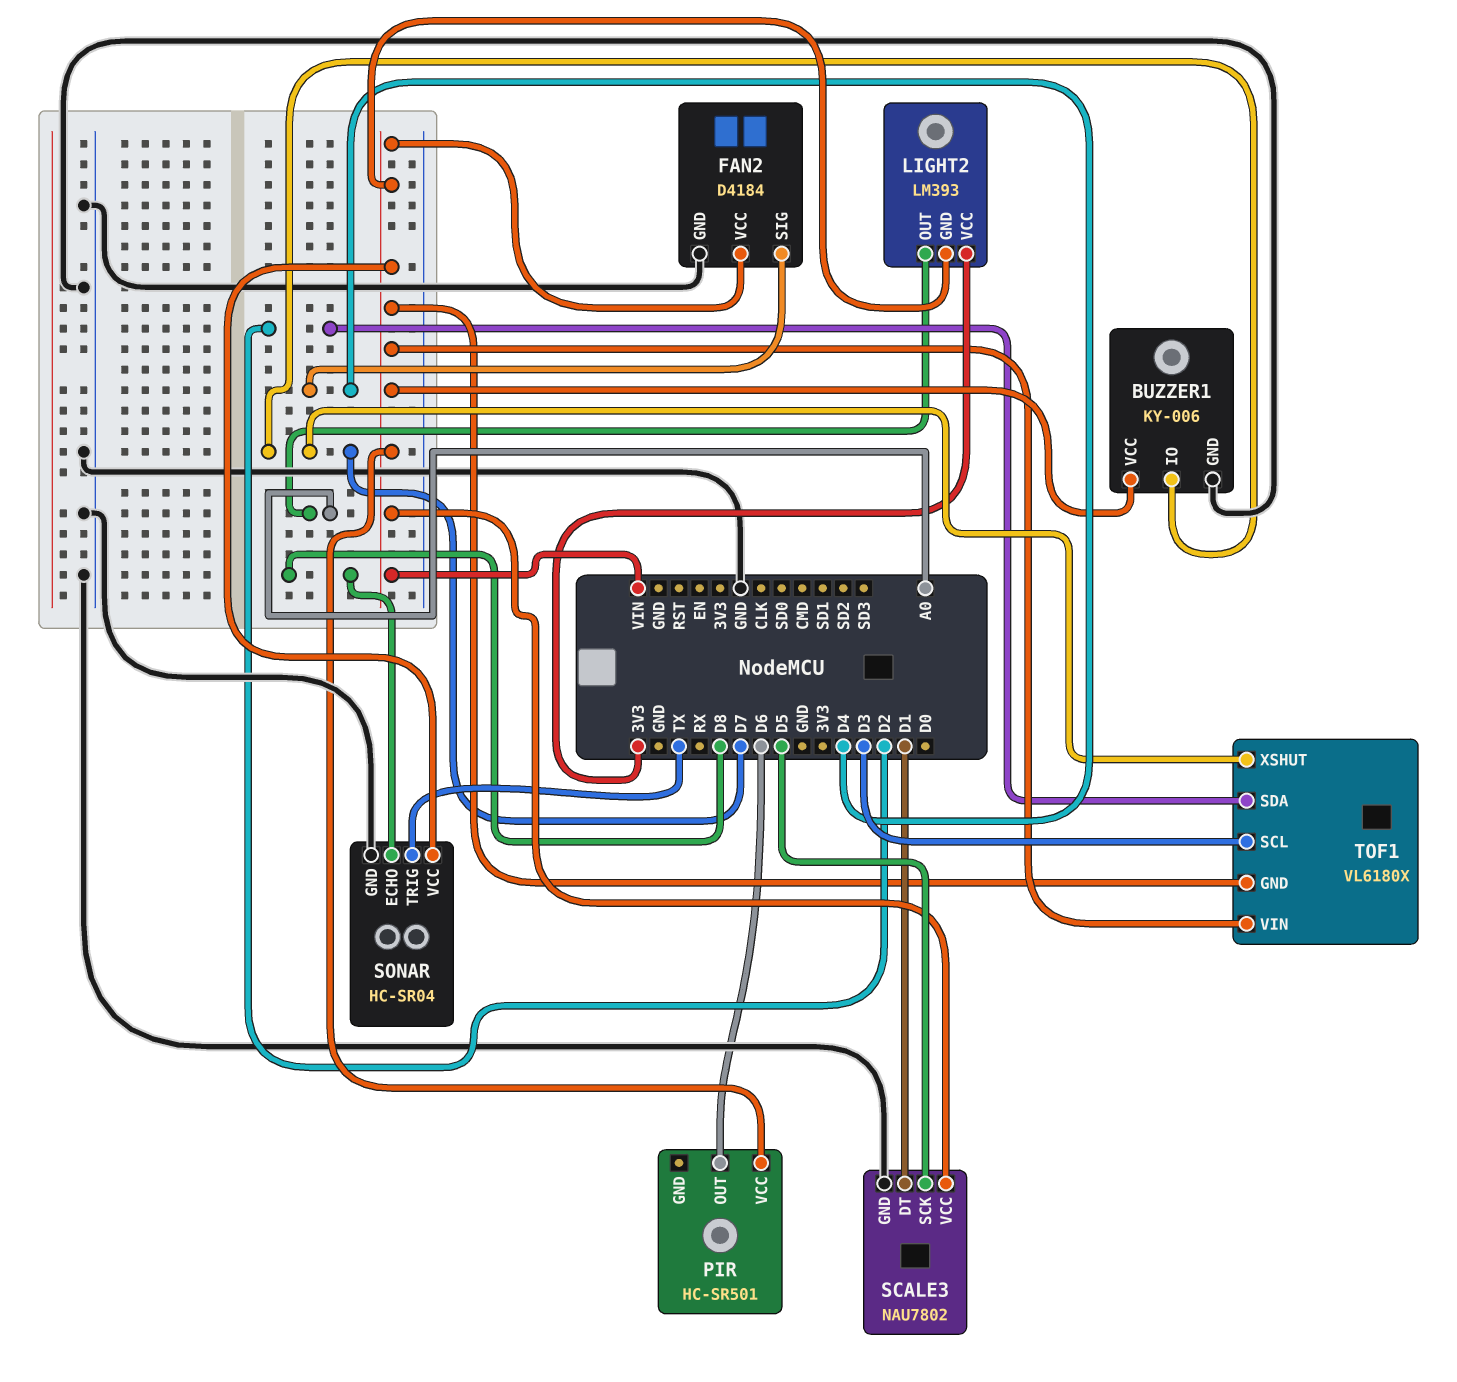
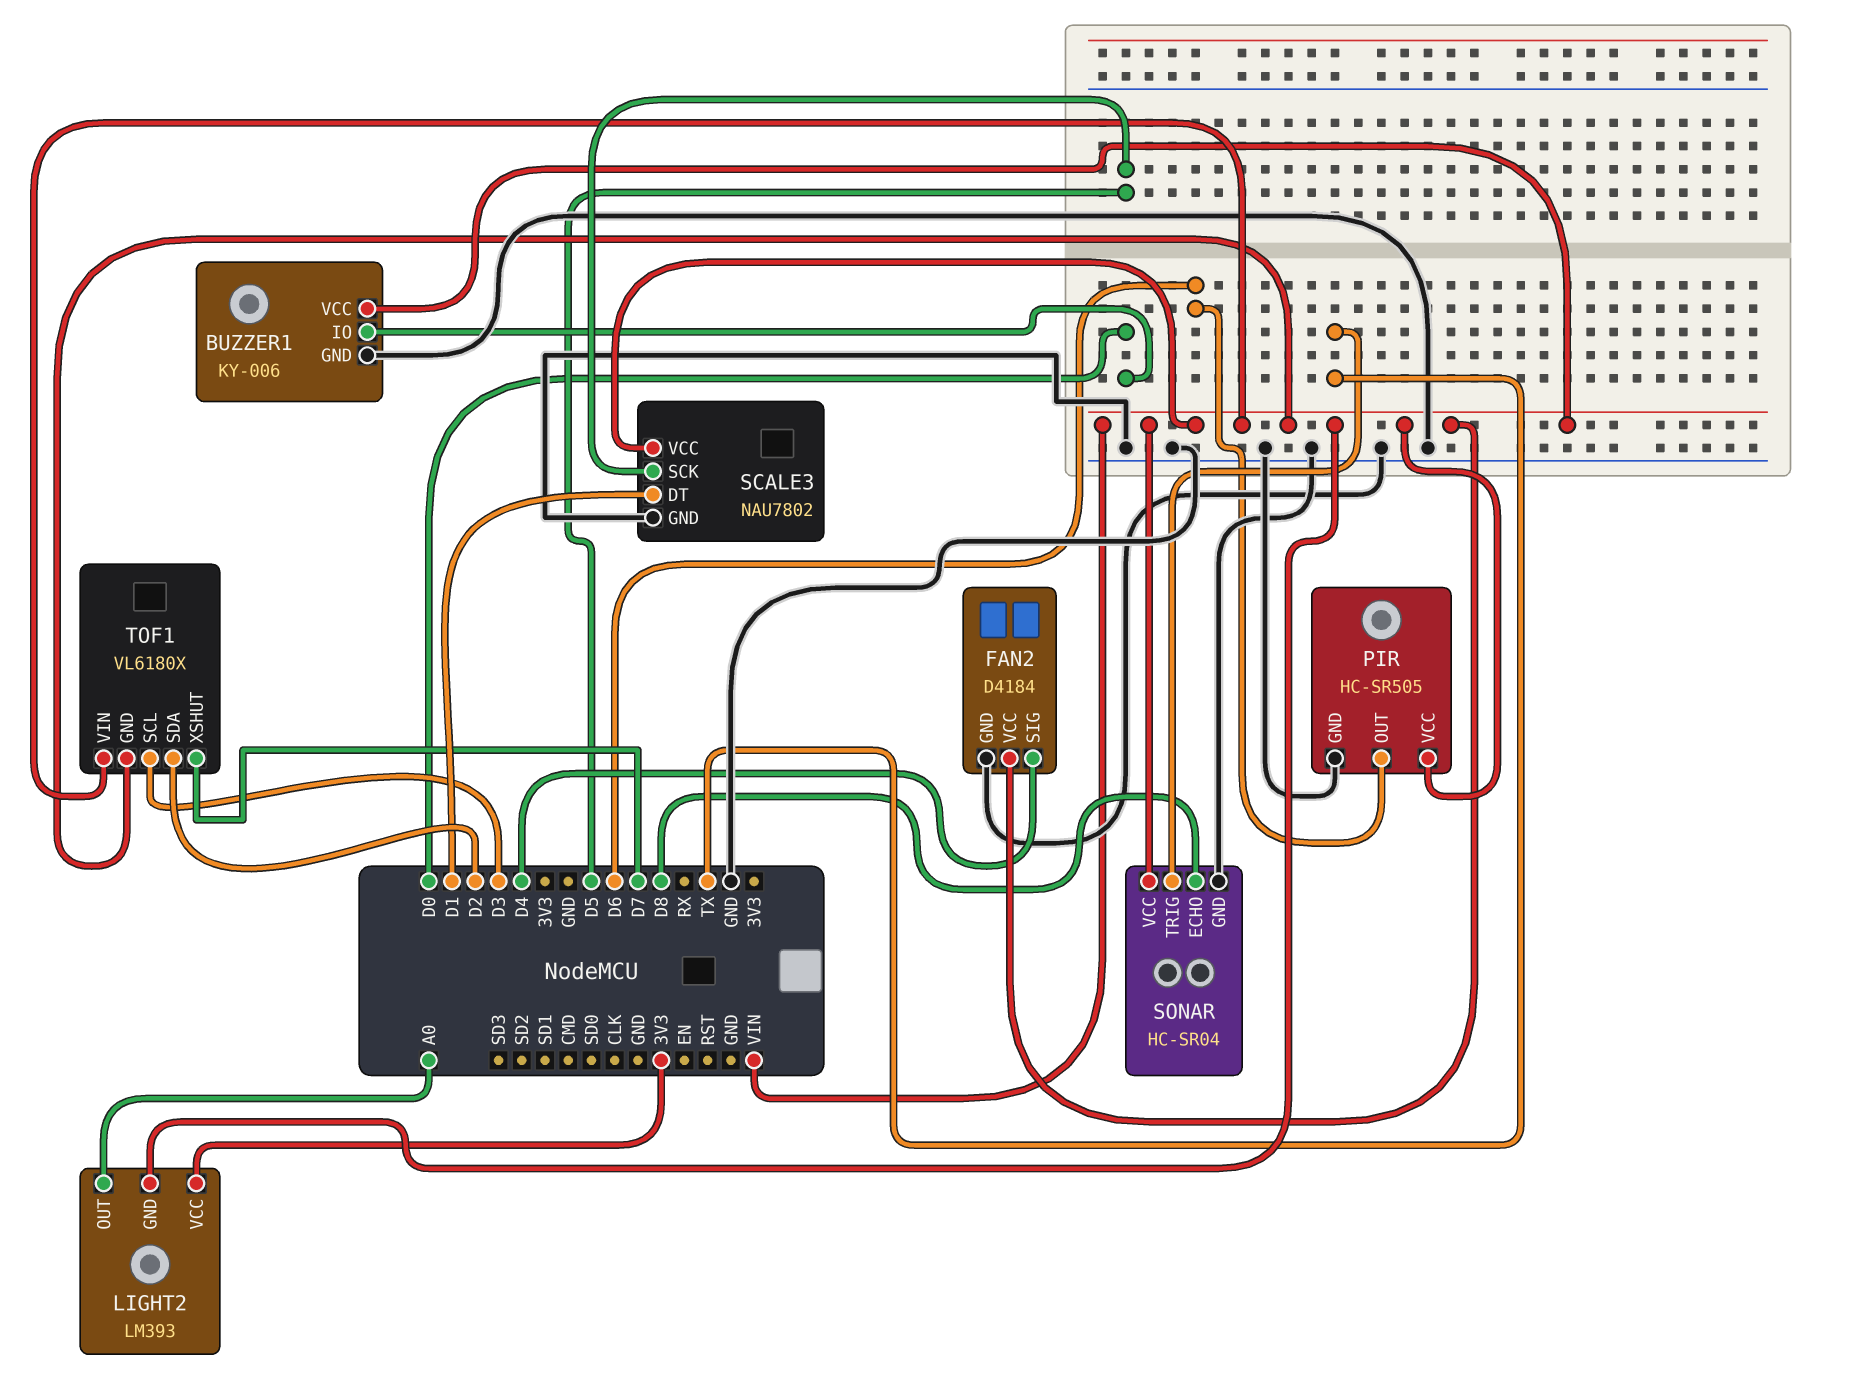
BUZZER1 pin IO: D7 -> D0
PIR: HC-SR501 -> HC-SR505
PIR pin GND: none -> GND

